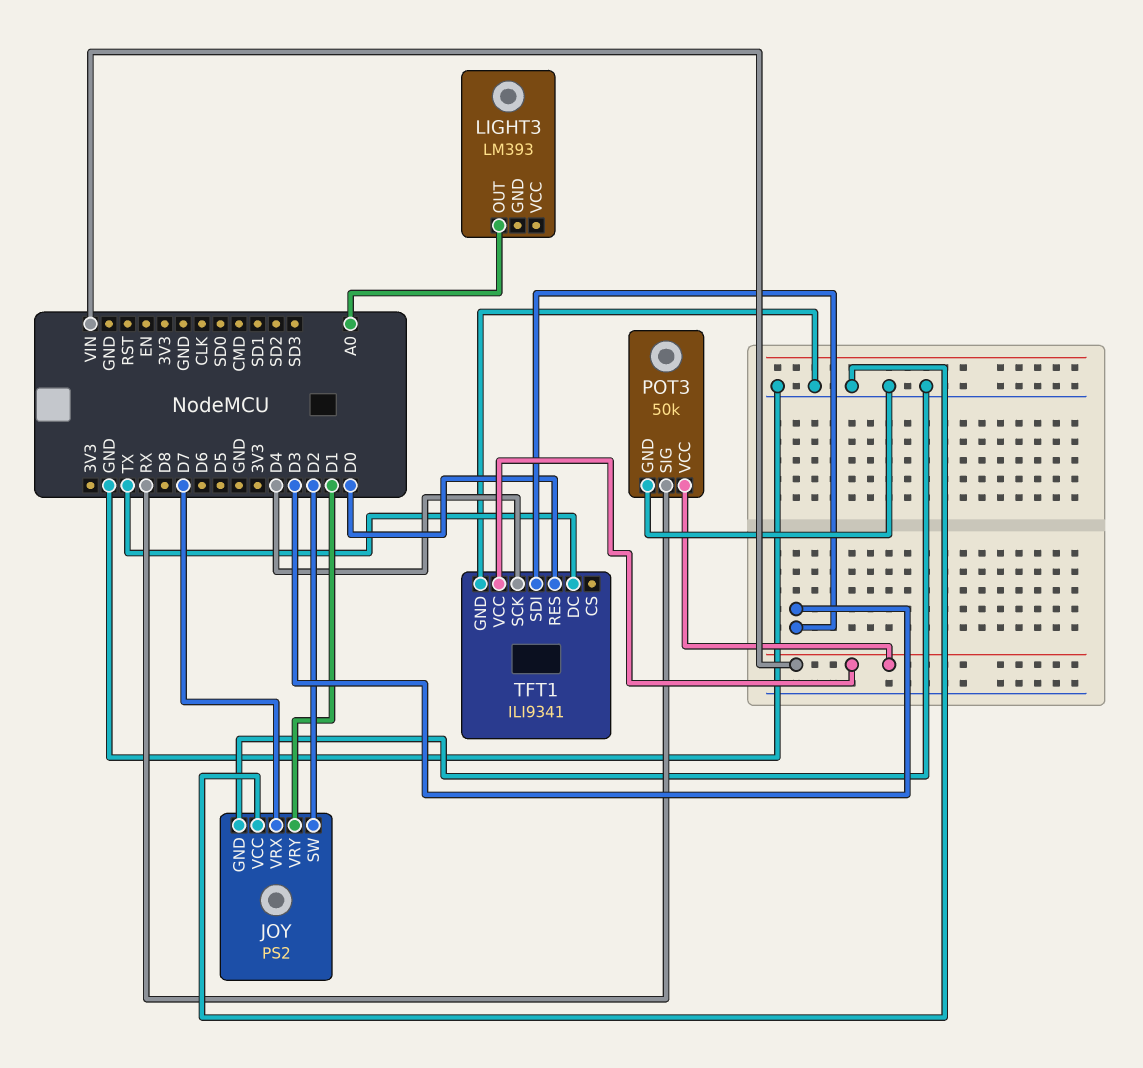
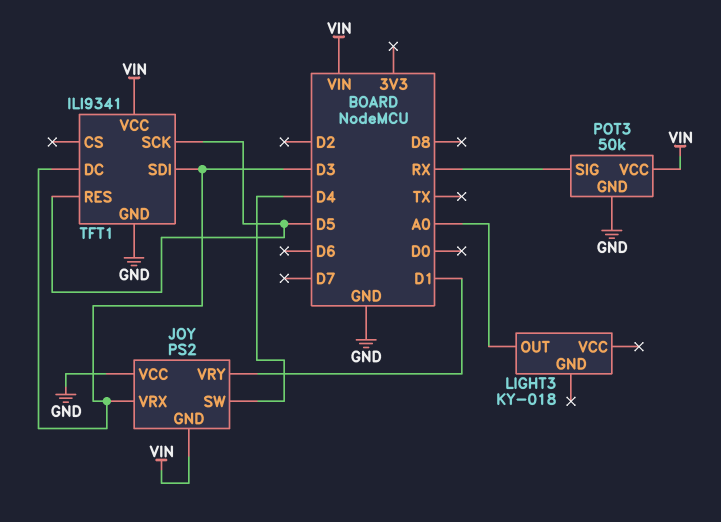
JOY pin GND: GND -> VIN
JOY pin SW: D2 -> D4
JOY pin VRX: D7 -> D3
LIGHT3: LM393 -> KY-018
TFT1 pin DC: TX -> D3
TFT1 pin RES: D0 -> D5
TFT1 pin SCK: D4 -> D5

